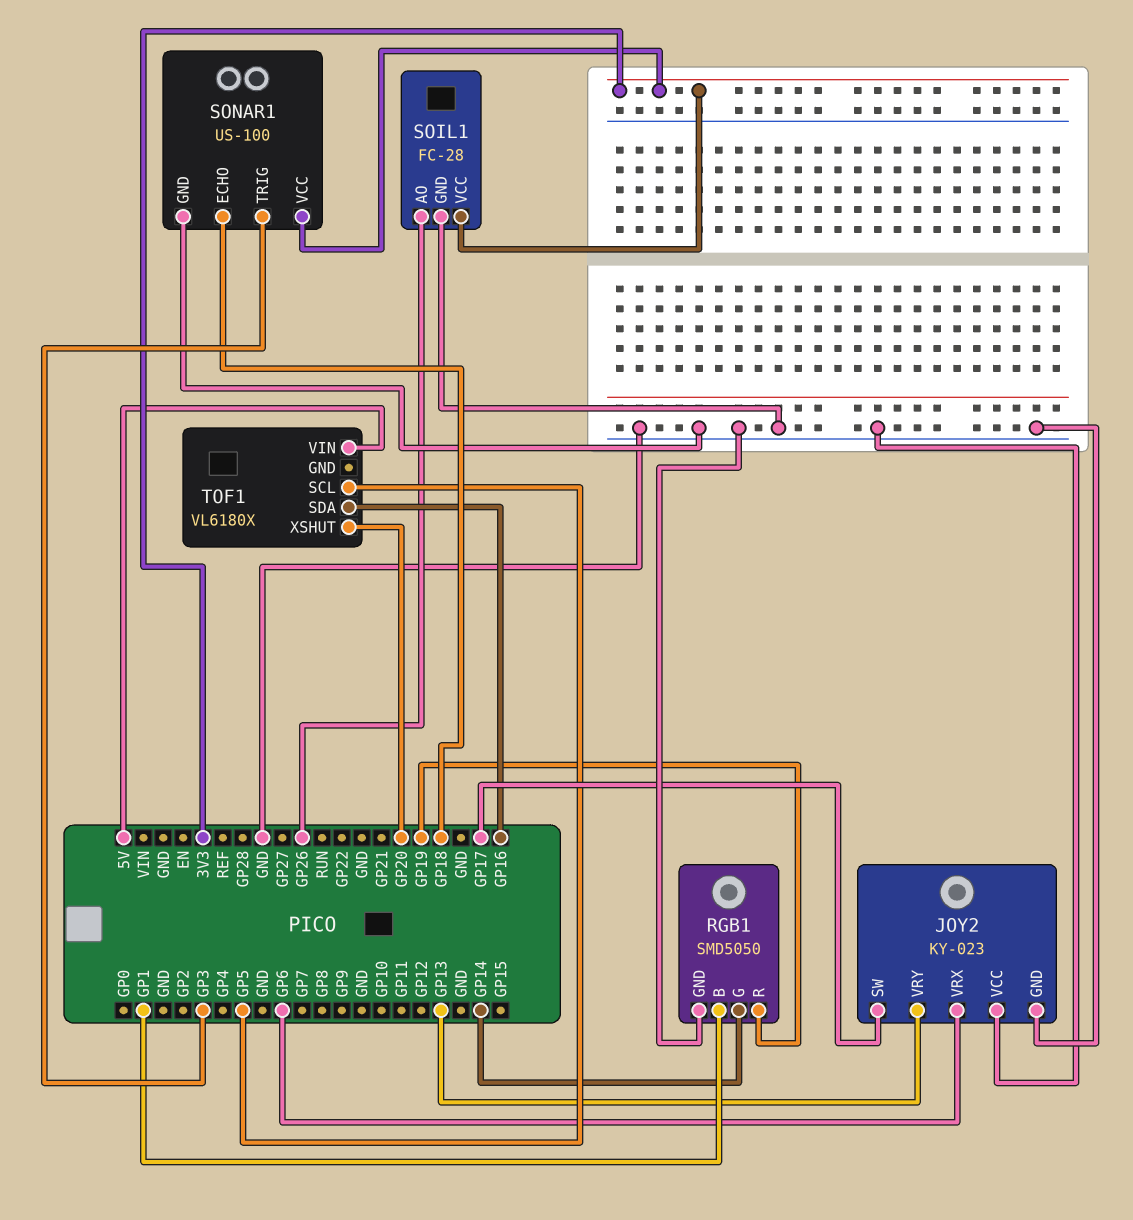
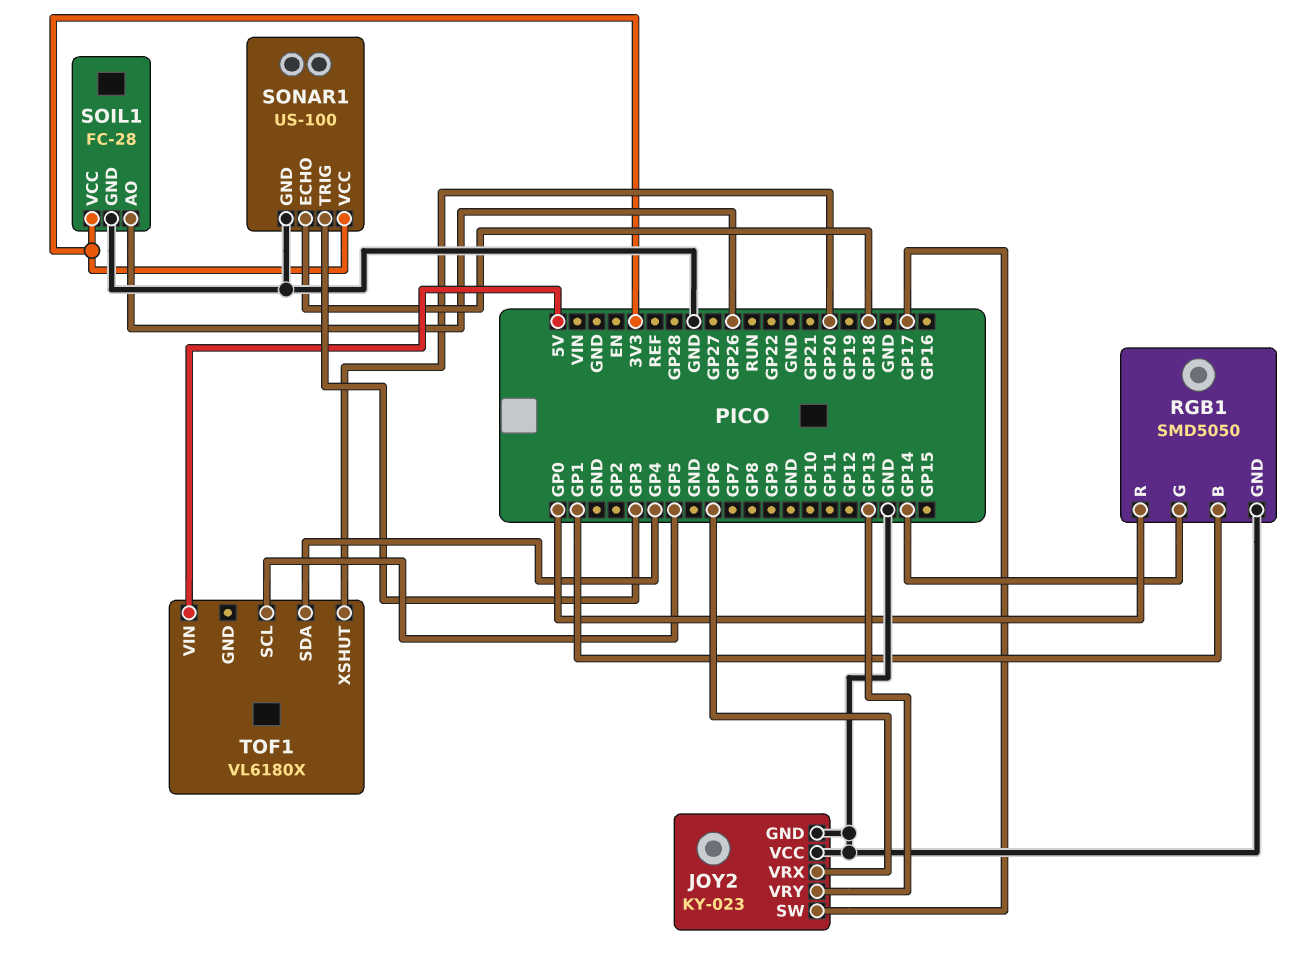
RGB1 pin R: GP19 -> GP0
TOF1 pin SDA: GP16 -> GP4

